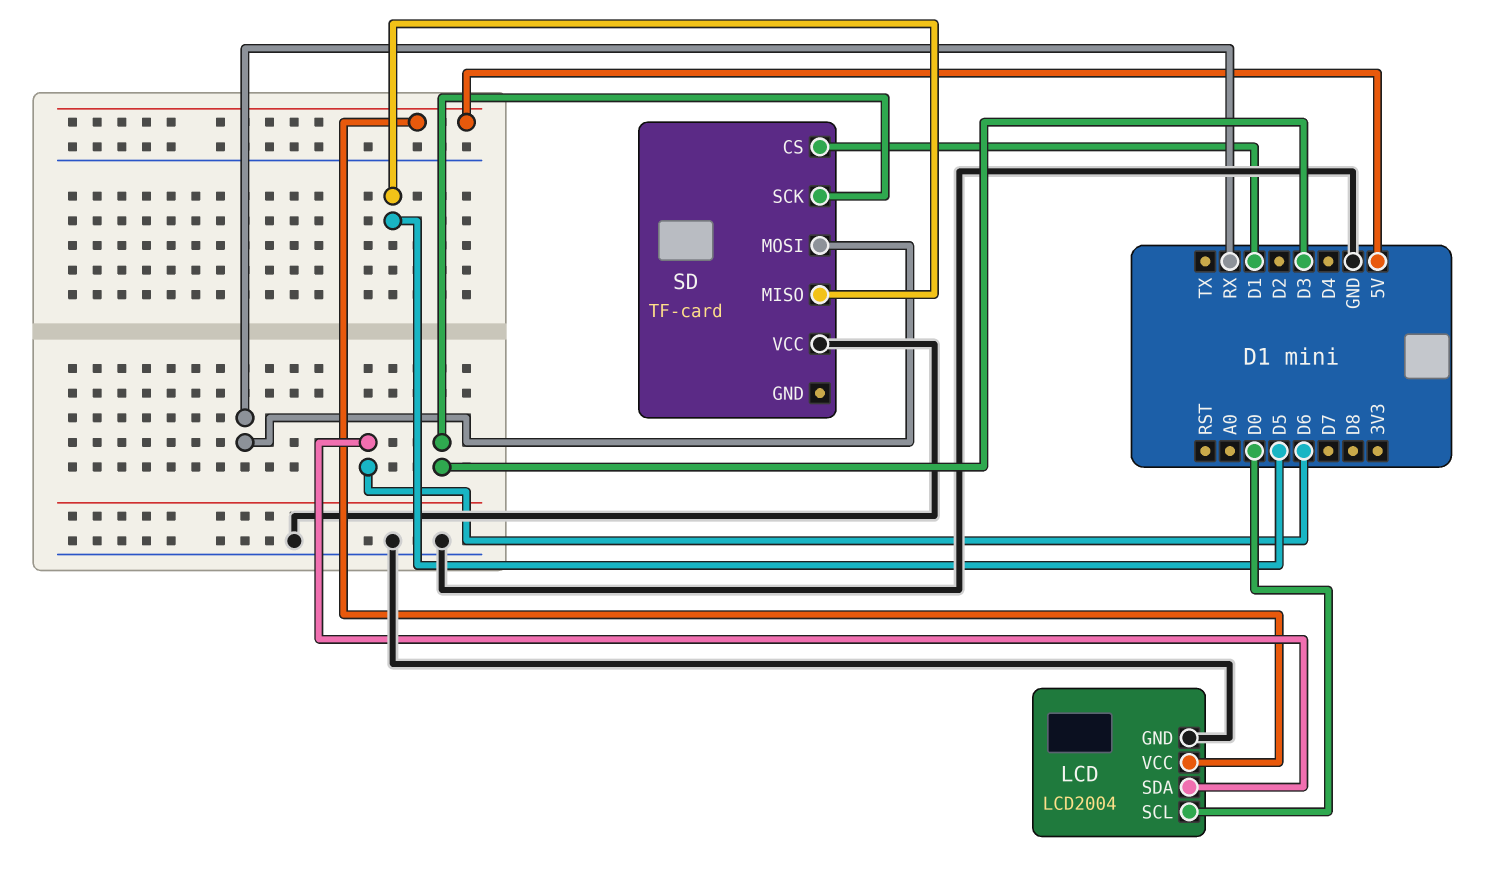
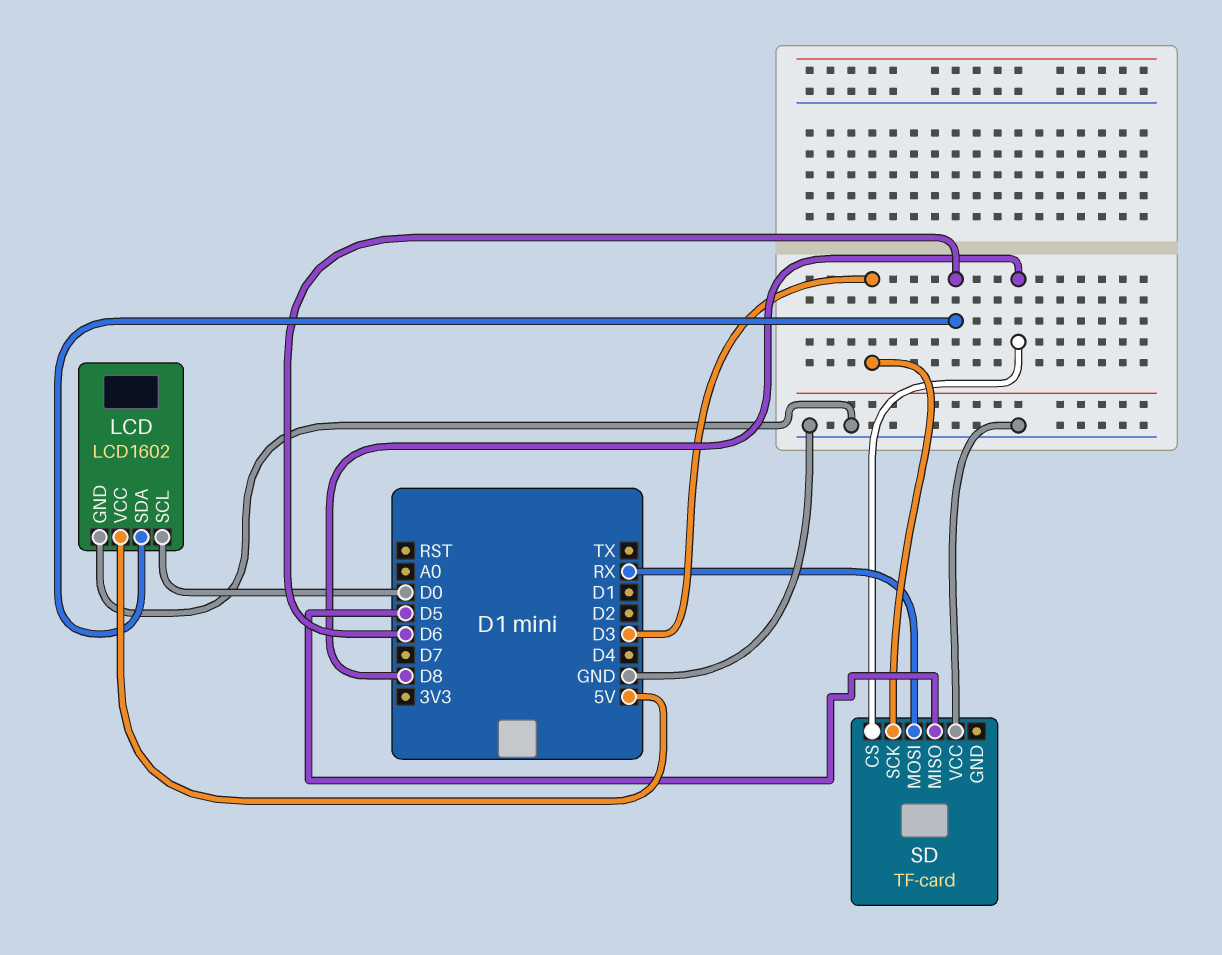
LCD: LCD2004 -> LCD1602
SD pin CS: D1 -> D8

